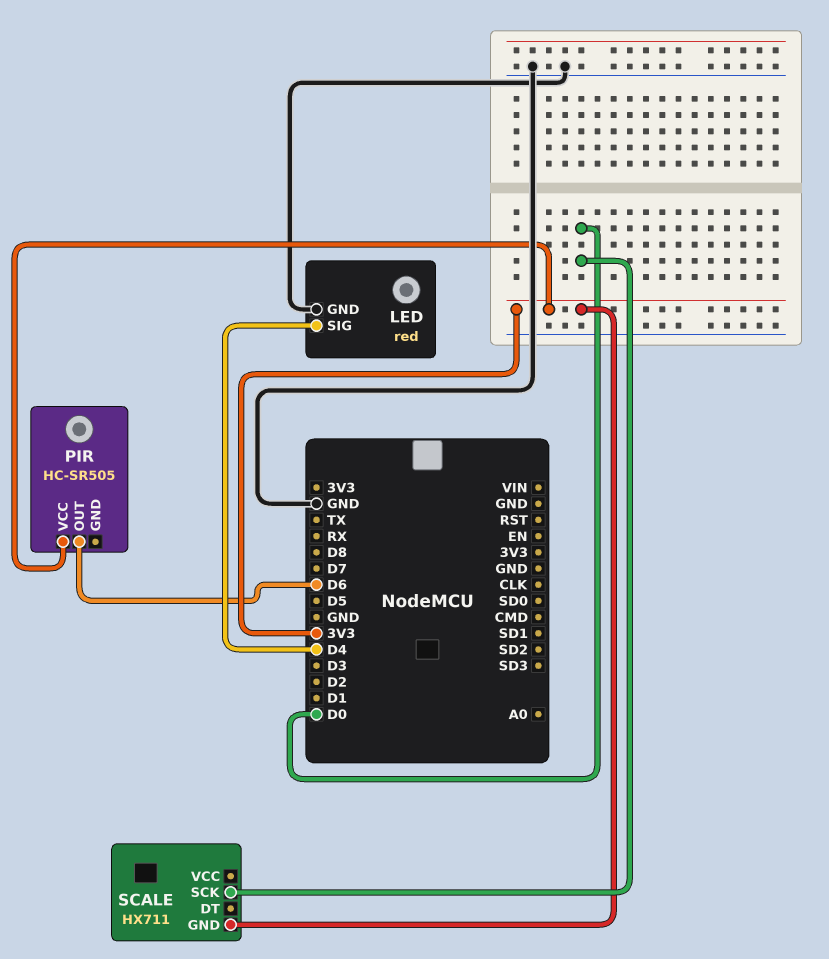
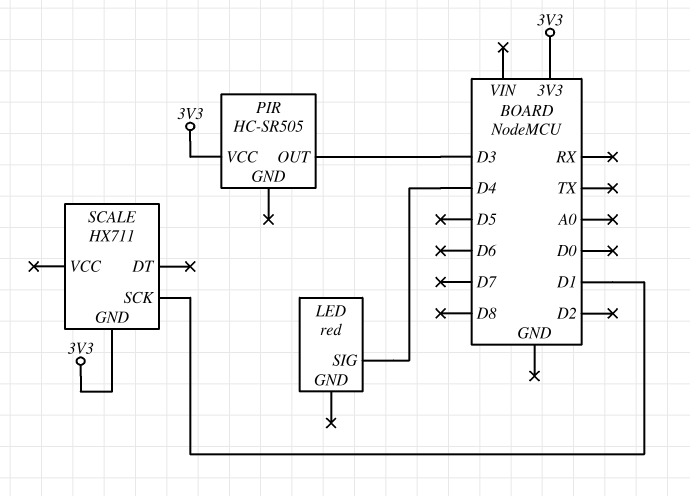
LED pin GND: GND -> none
PIR pin OUT: D6 -> D3
SCALE pin SCK: D0 -> D1

